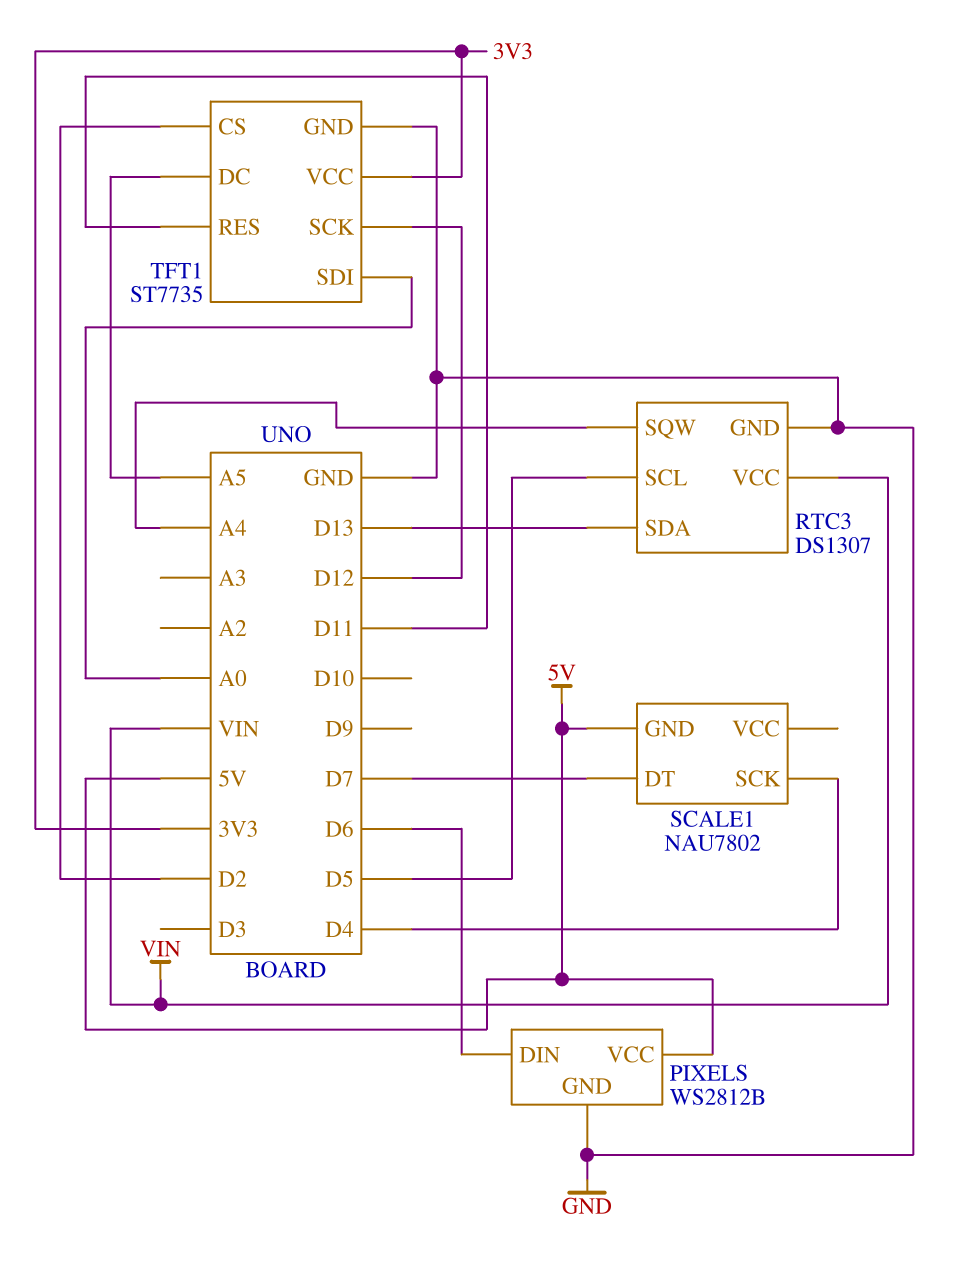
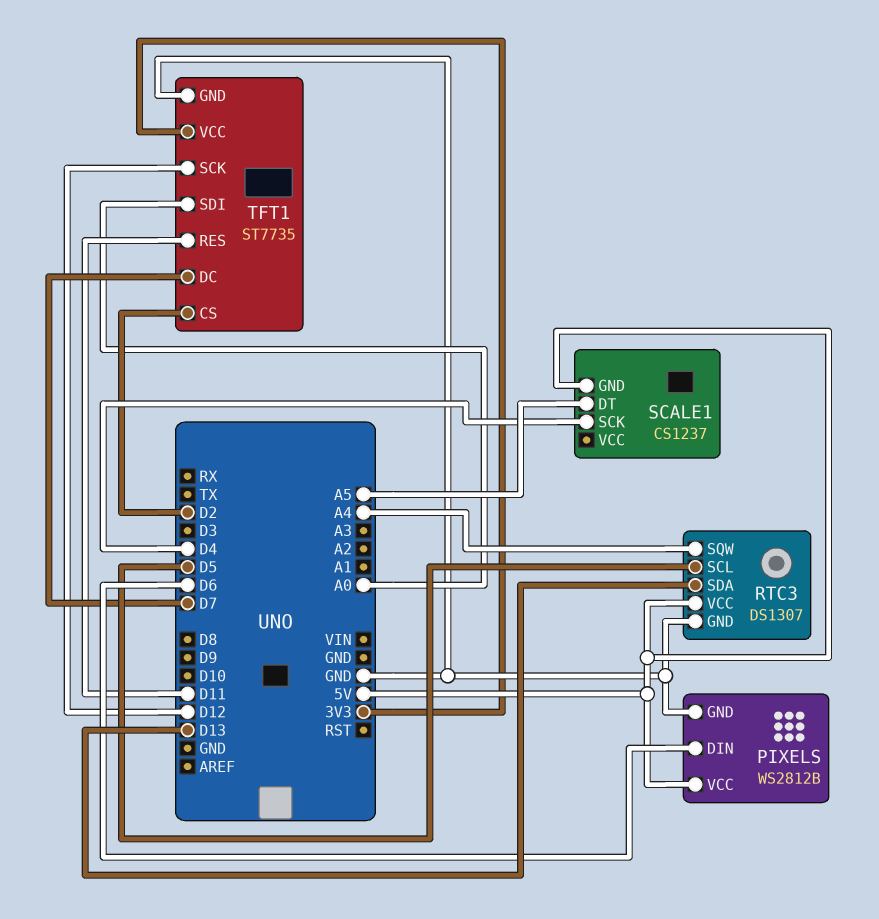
RTC3 pin VCC: VIN -> 5V
SCALE1: NAU7802 -> CS1237
SCALE1 pin DT: D7 -> A5
TFT1 pin DC: A5 -> D7

